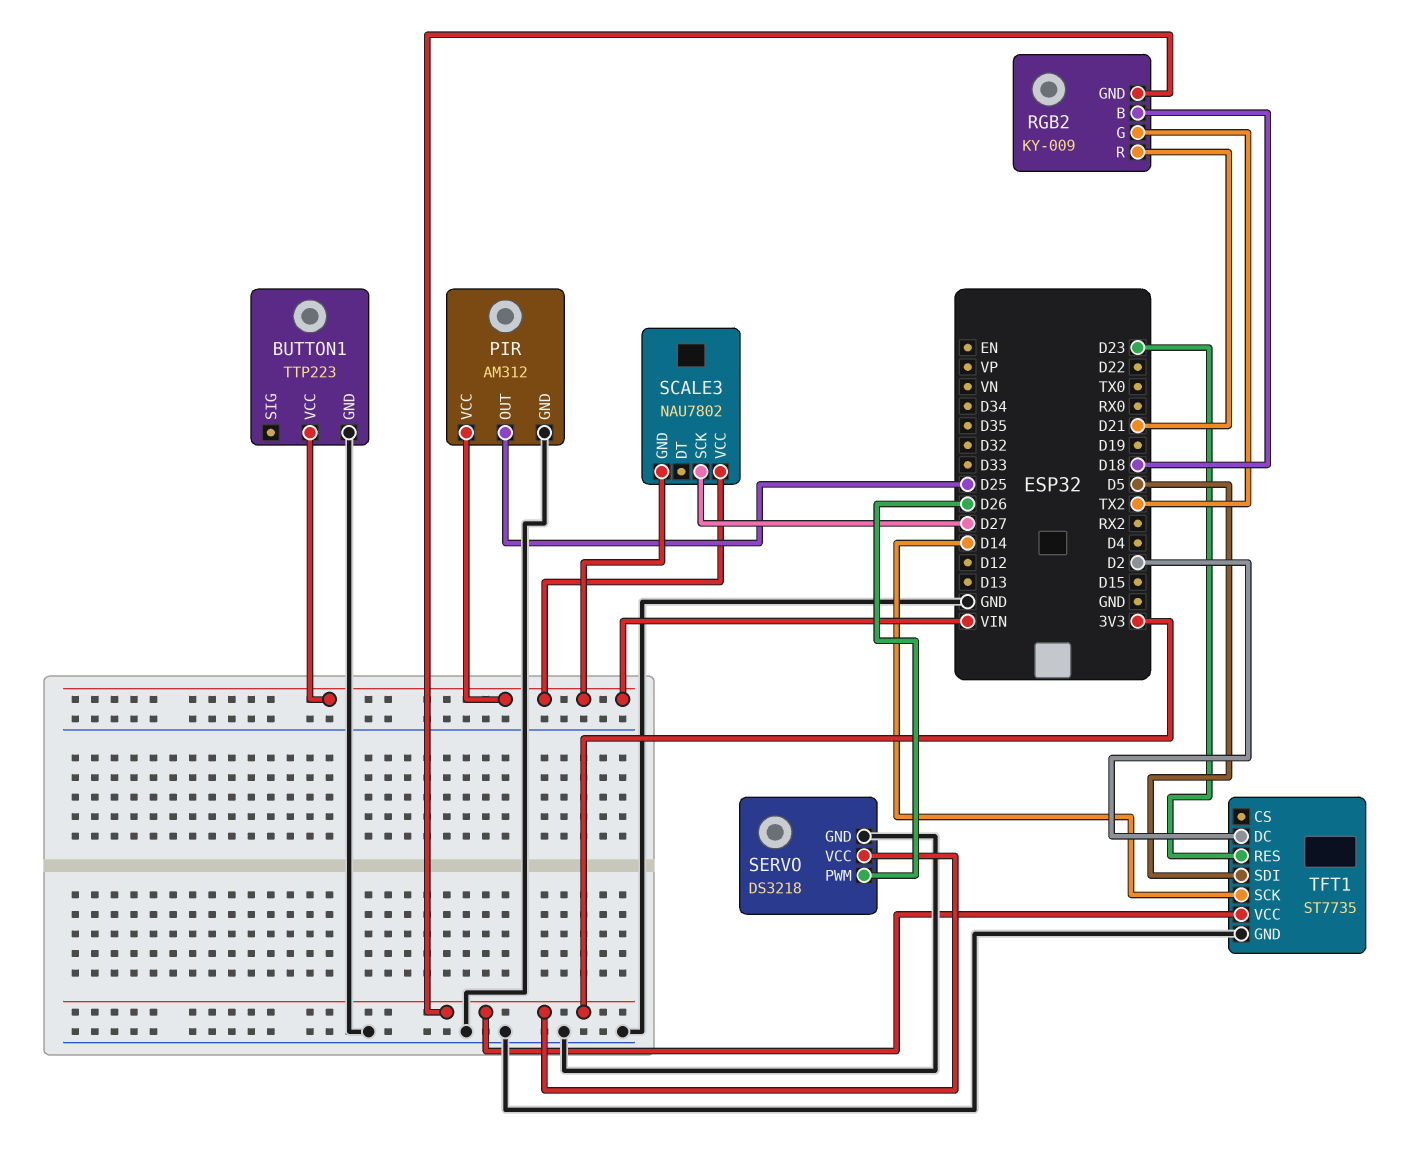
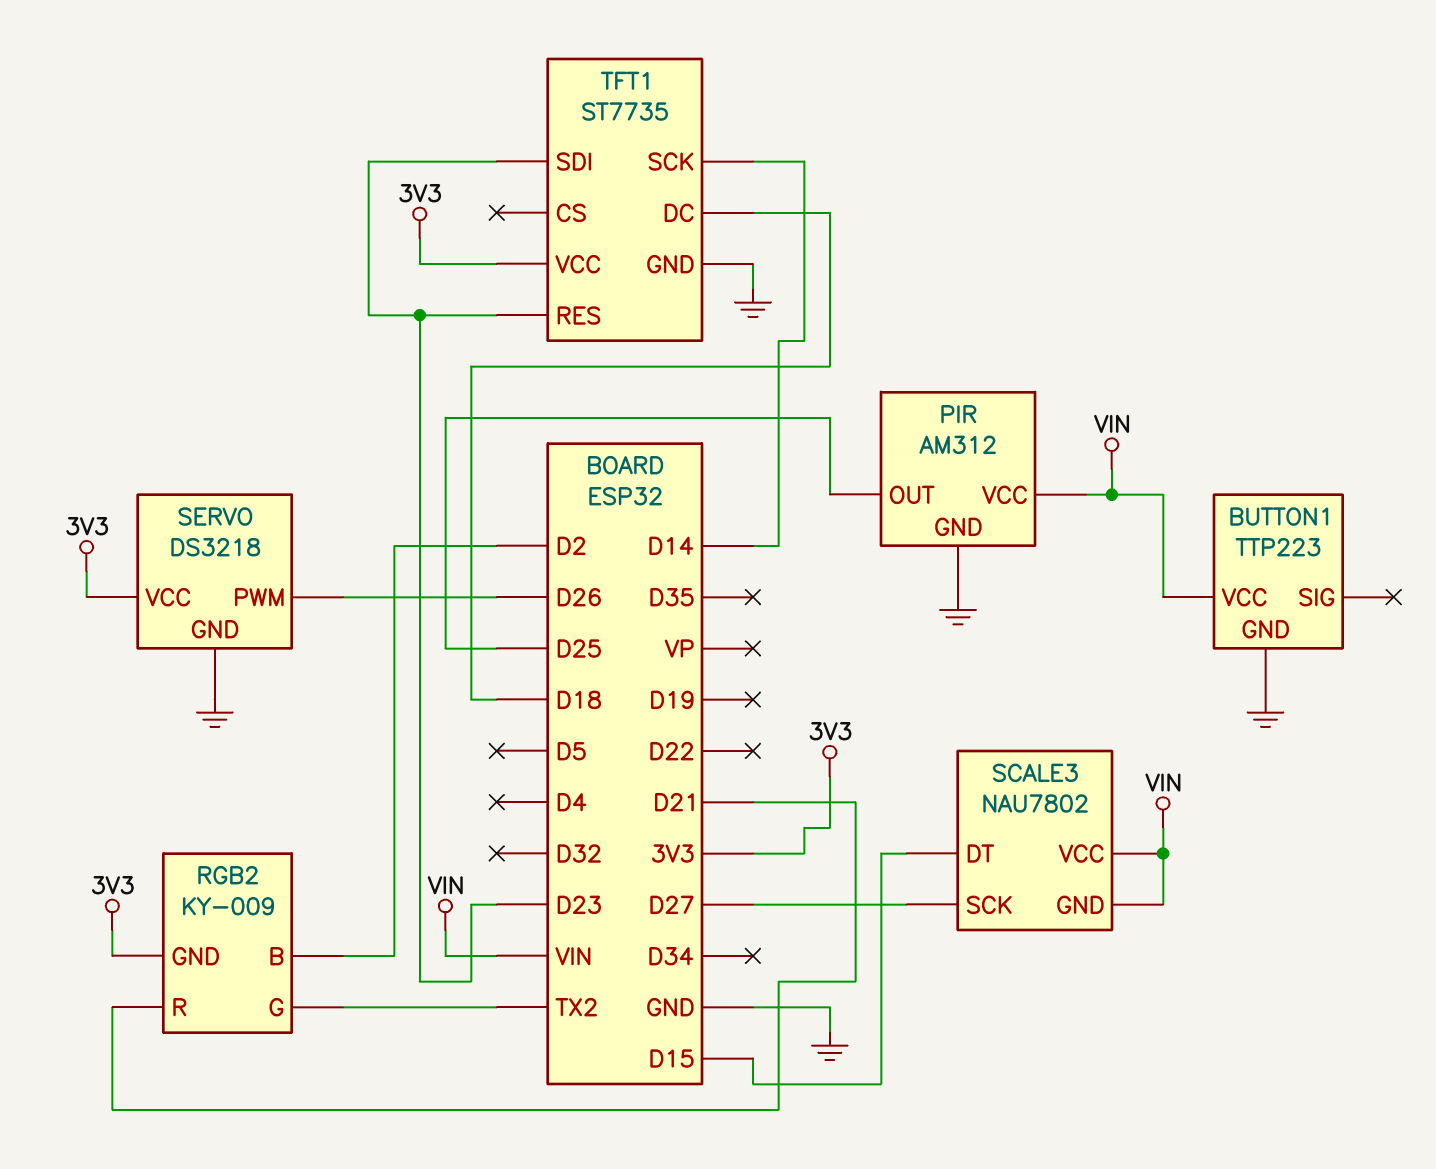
RGB2 pin B: D18 -> D2
SCALE3 pin DT: none -> D15
TFT1 pin DC: D2 -> D18
TFT1 pin SDI: D5 -> D23

